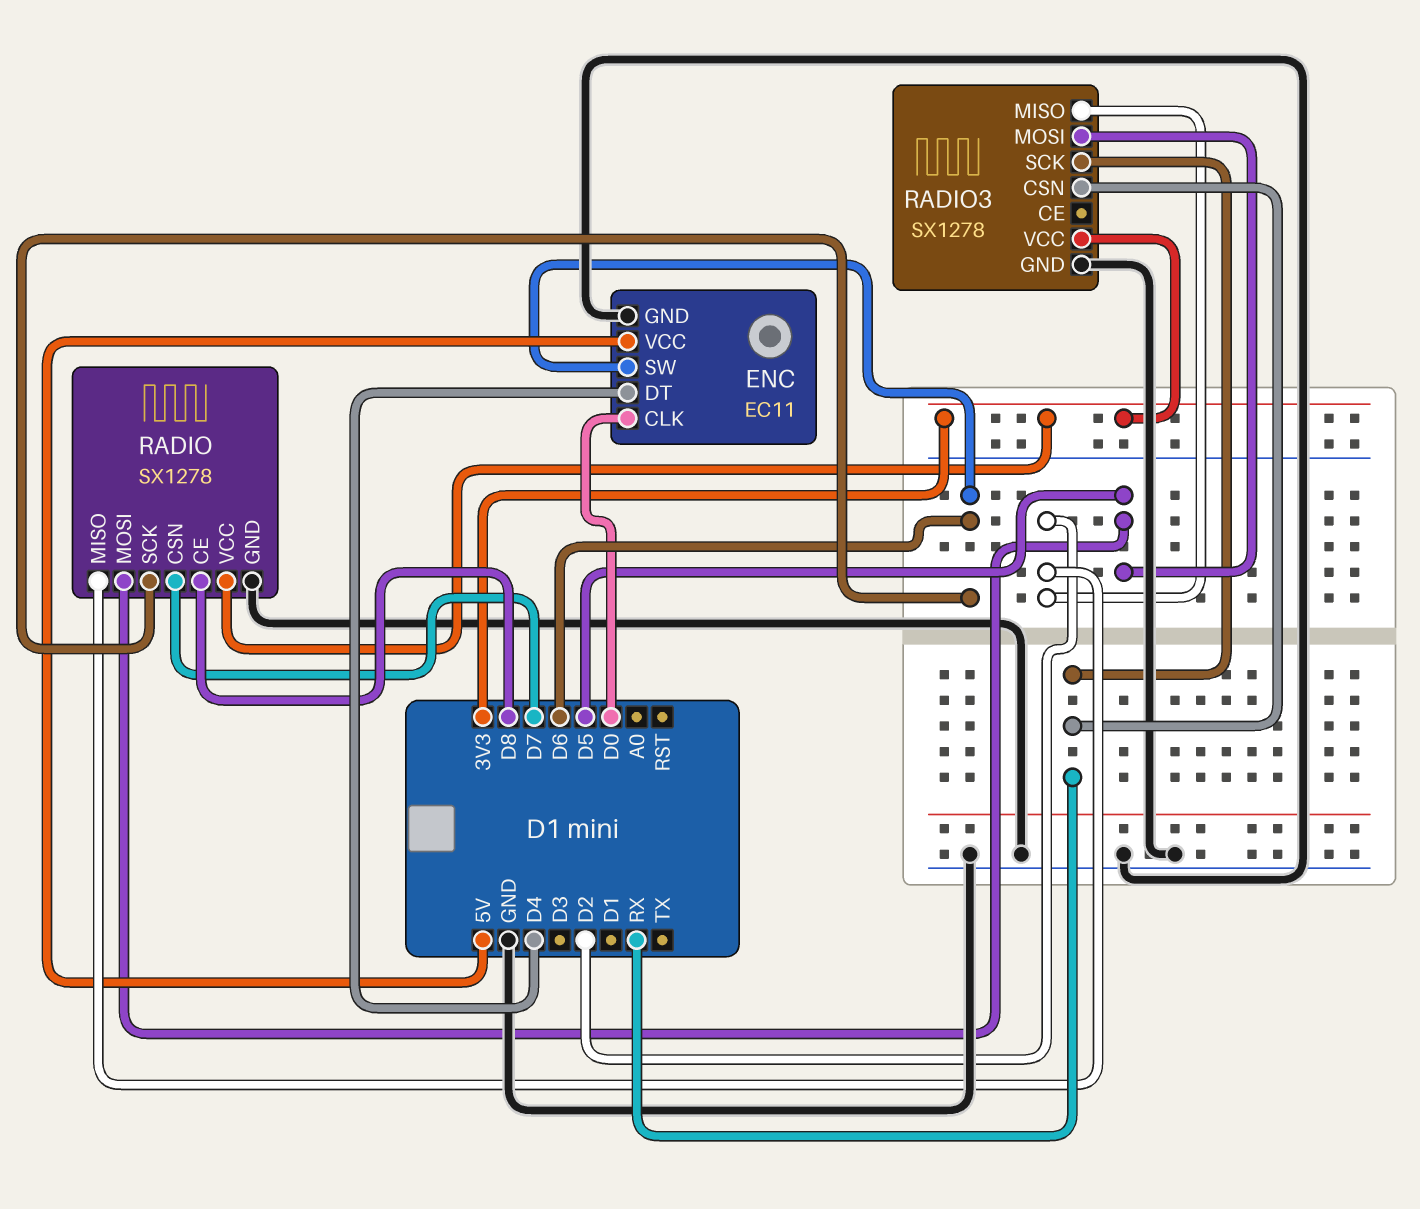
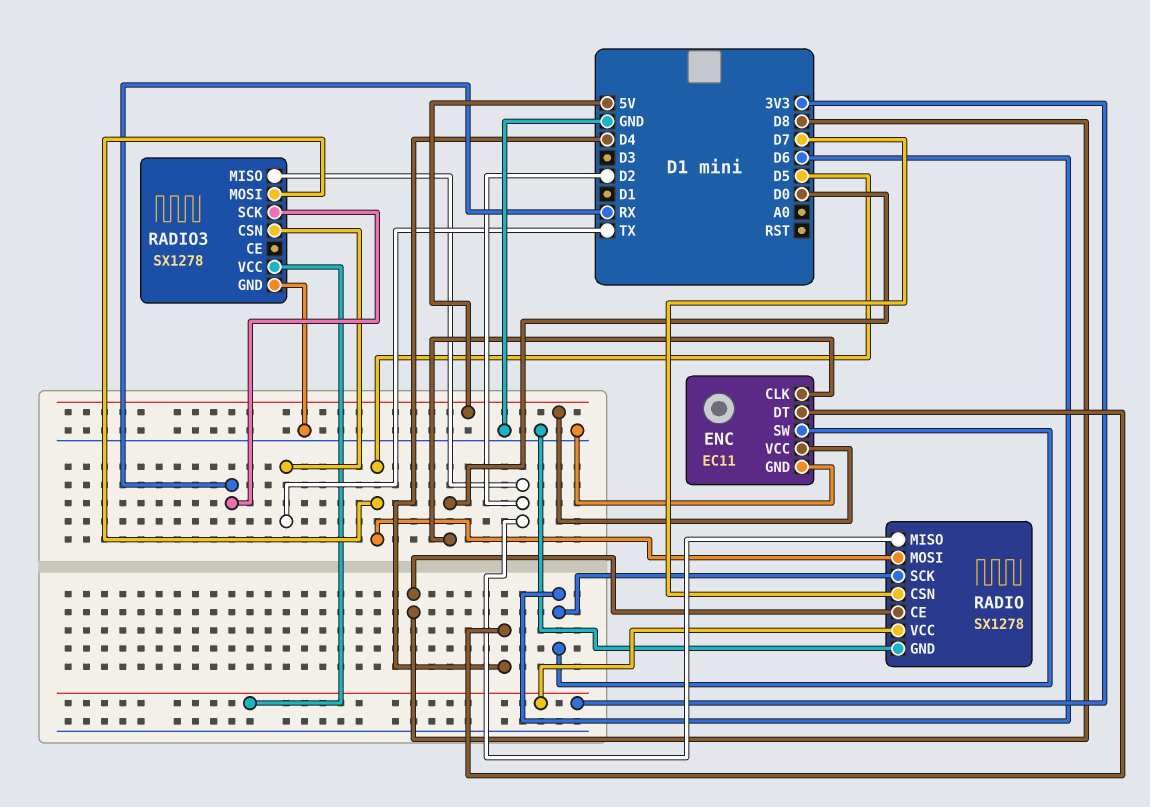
RADIO3 pin CSN: RX -> TX

